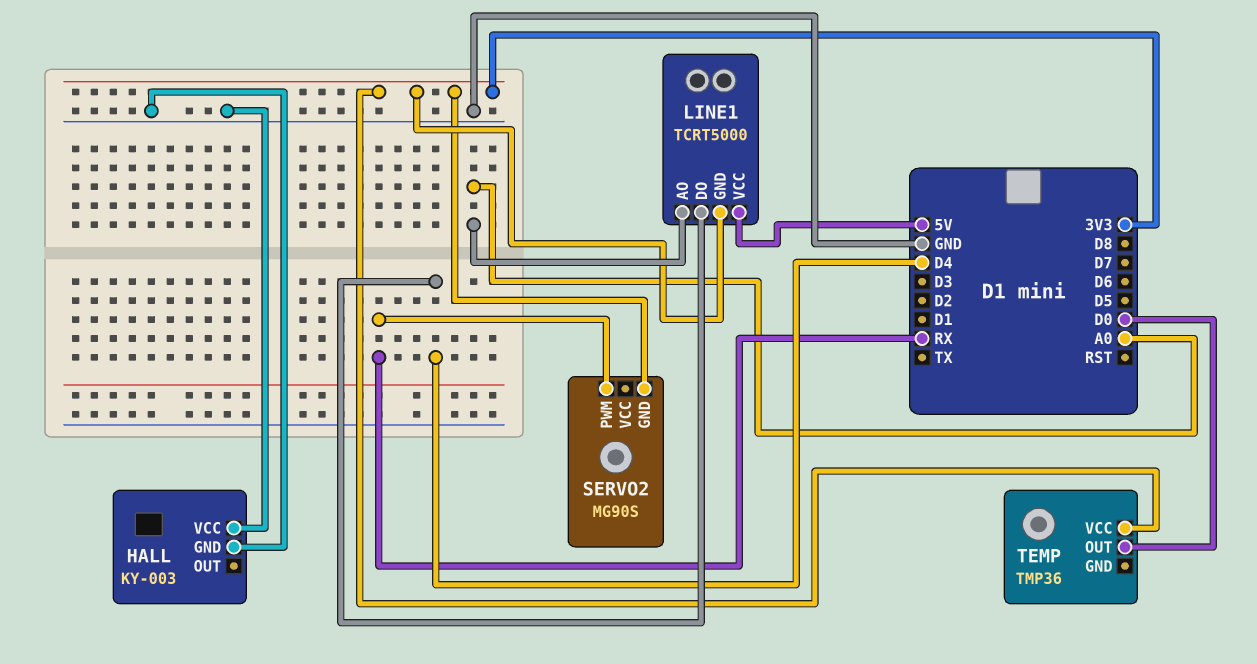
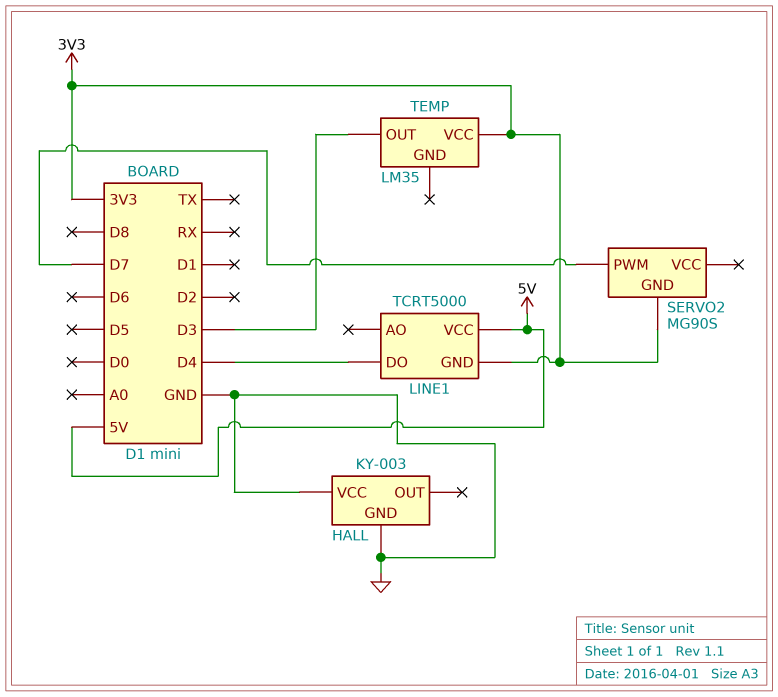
LINE1 pin AO: A0 -> none
SERVO2 pin PWM: RX -> D7
TEMP: TMP36 -> LM35
TEMP pin OUT: D0 -> D3

